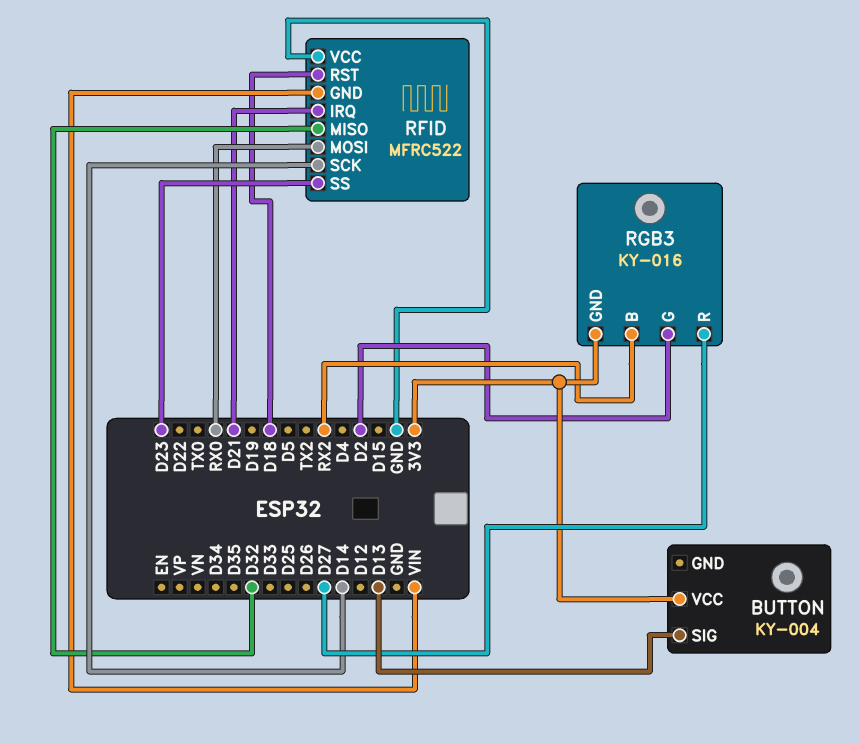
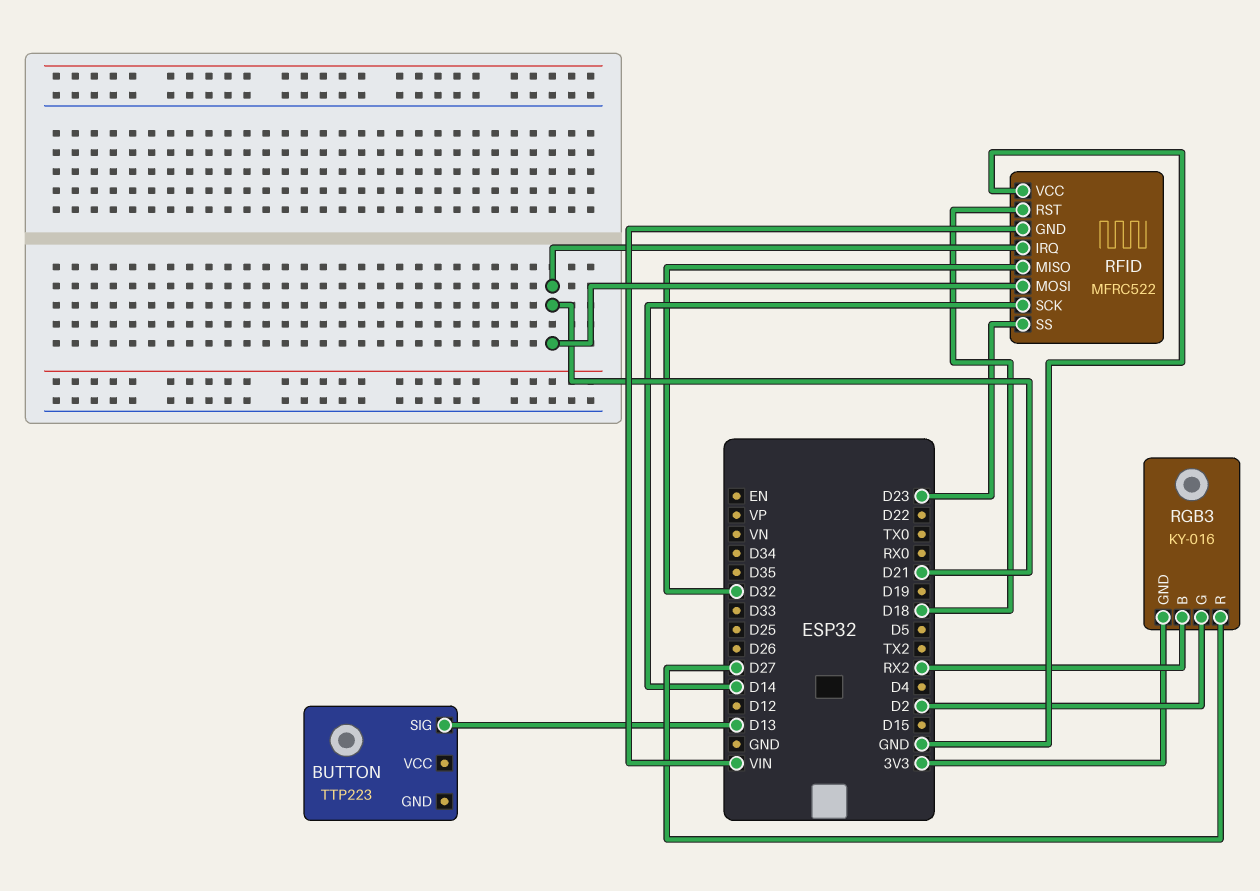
BUTTON: KY-004 -> TTP223
BUTTON pin VCC: 3V3 -> none
RFID pin MOSI: RX0 -> D21

